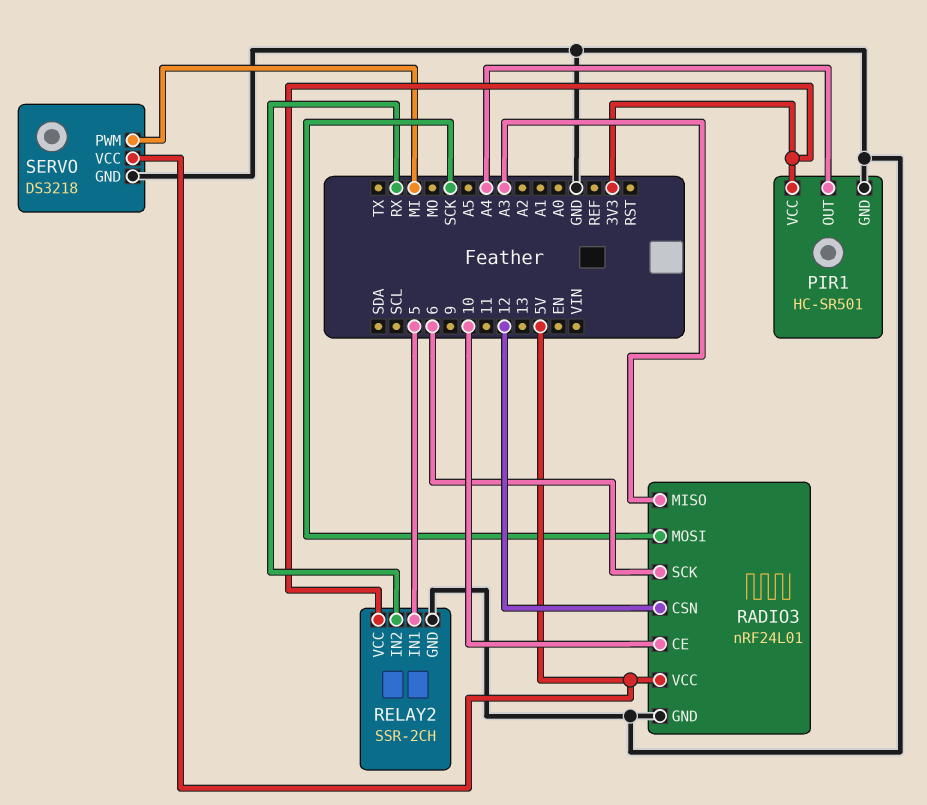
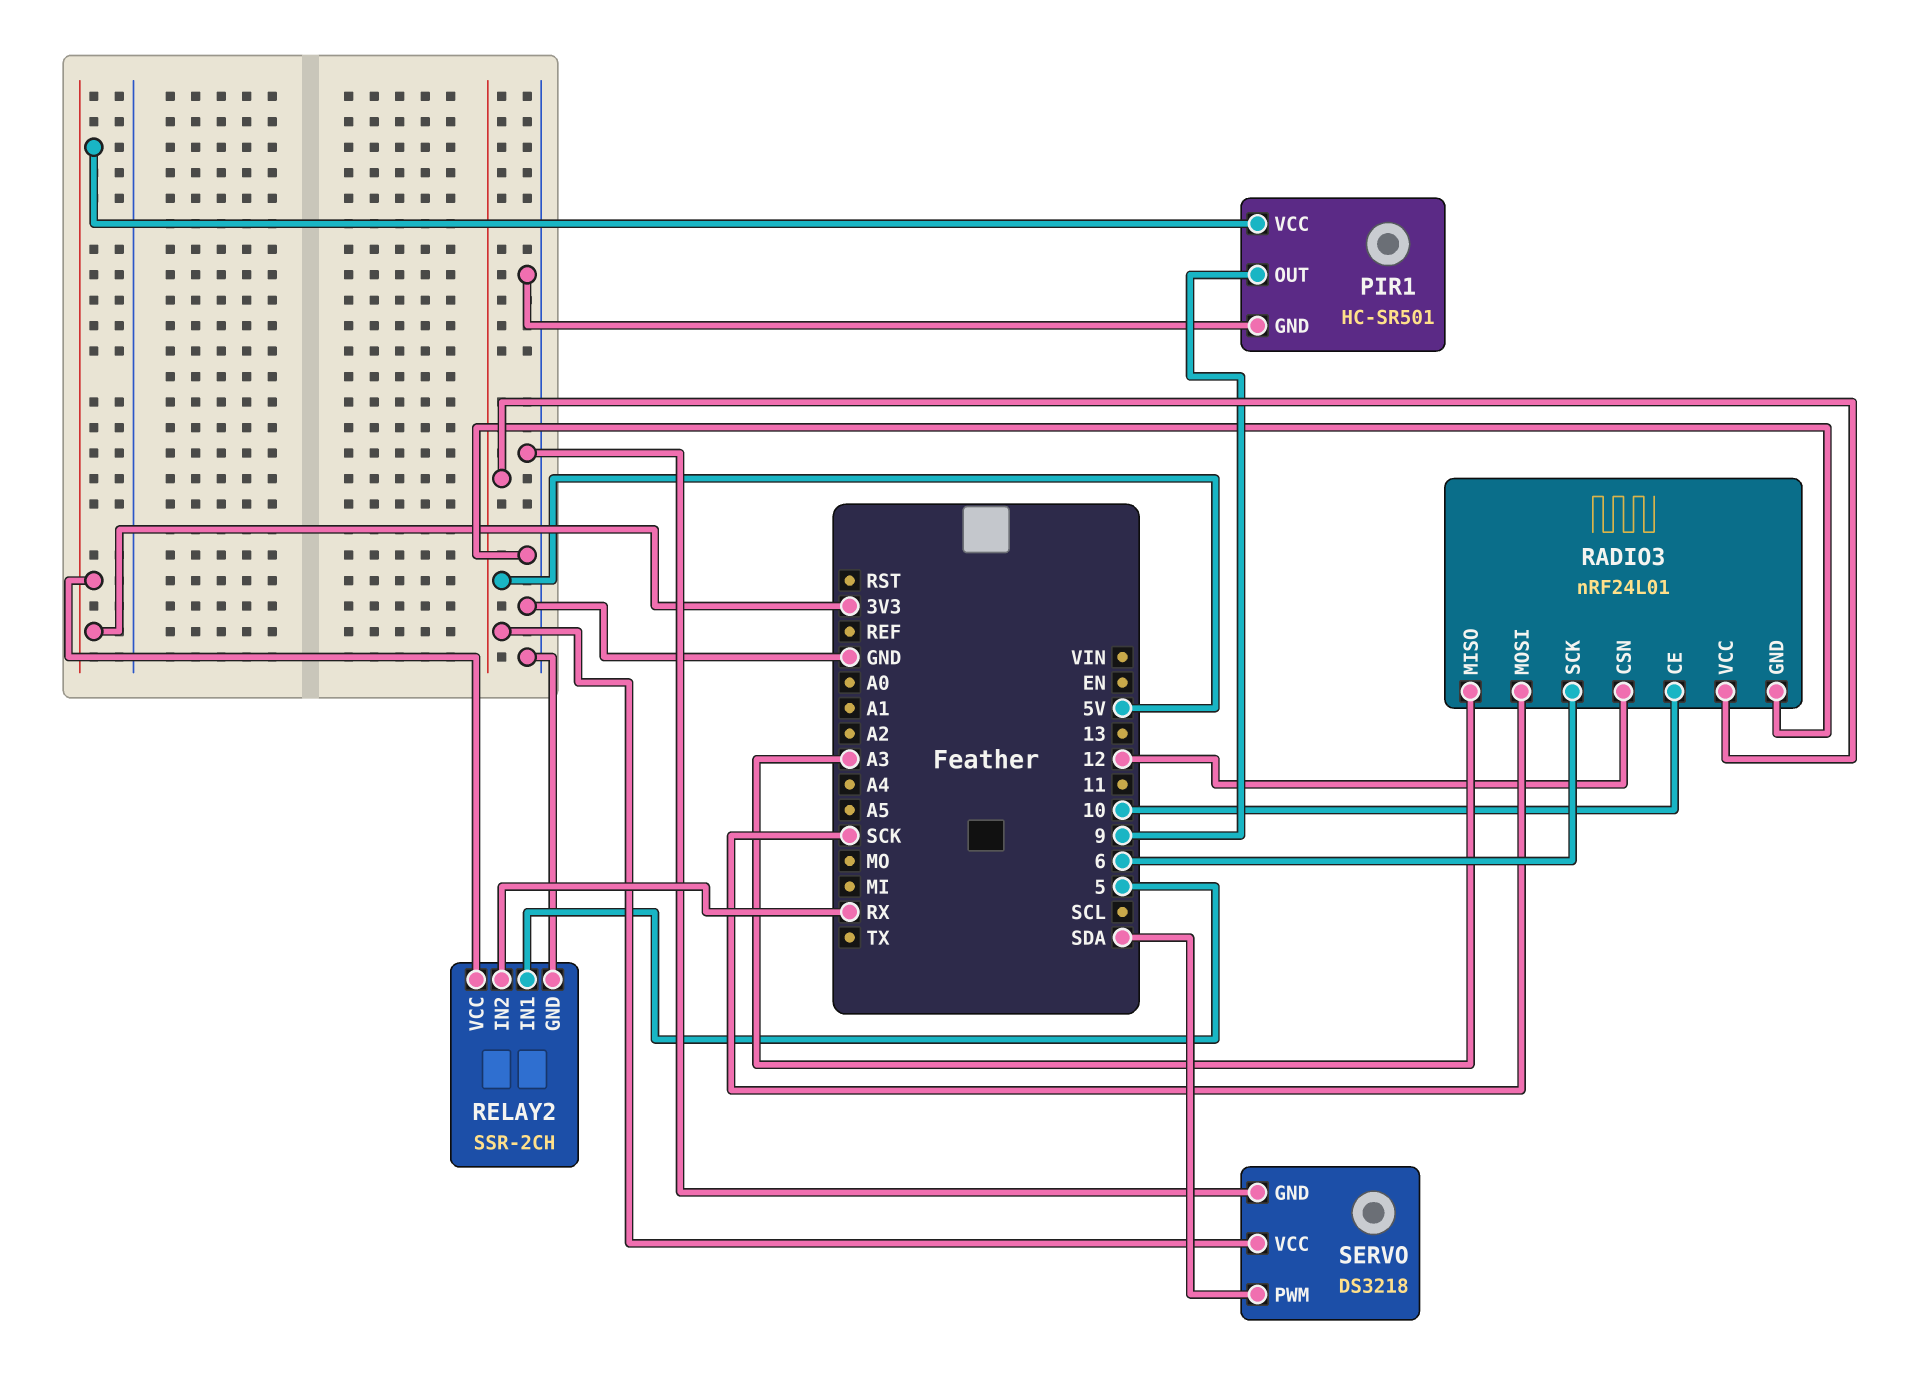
PIR1 pin OUT: A4 -> 9
SERVO pin PWM: MI -> SDA

